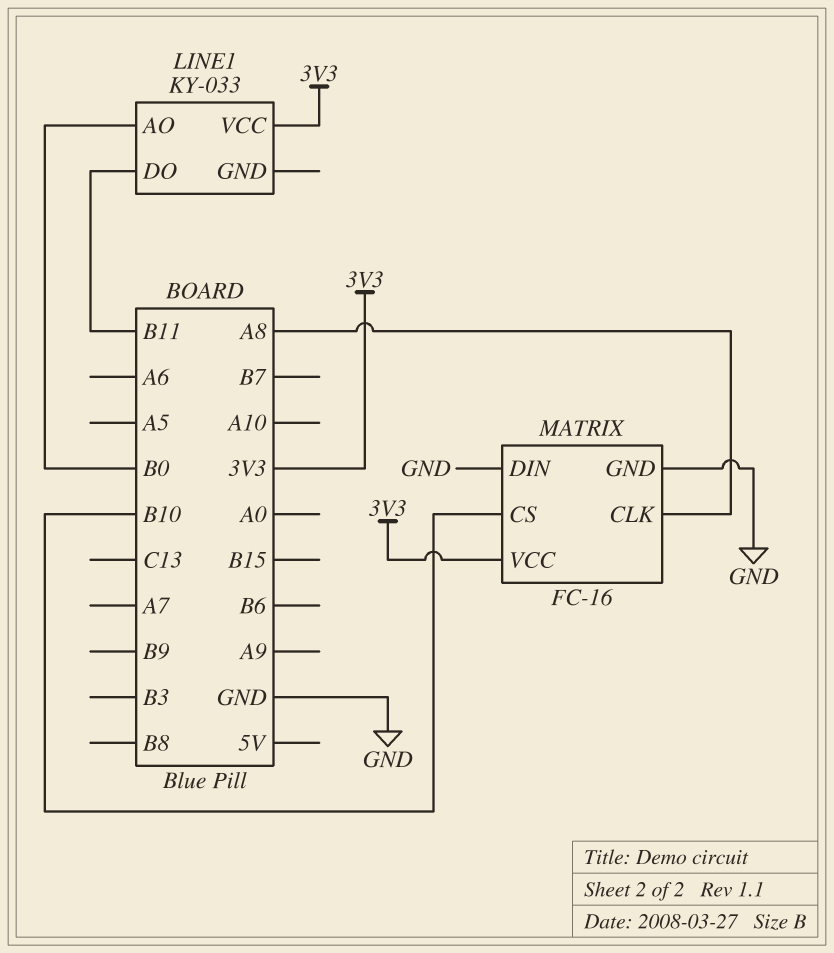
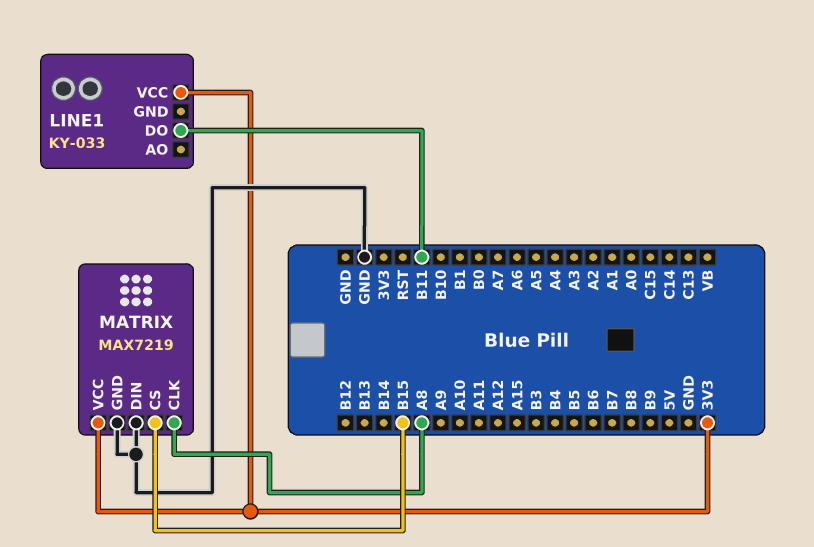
LINE1 pin AO: B0 -> none
MATRIX: FC-16 -> MAX7219
MATRIX pin CS: B10 -> B15

